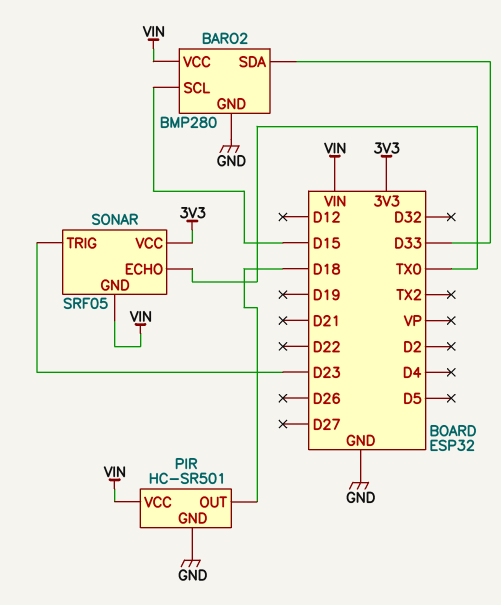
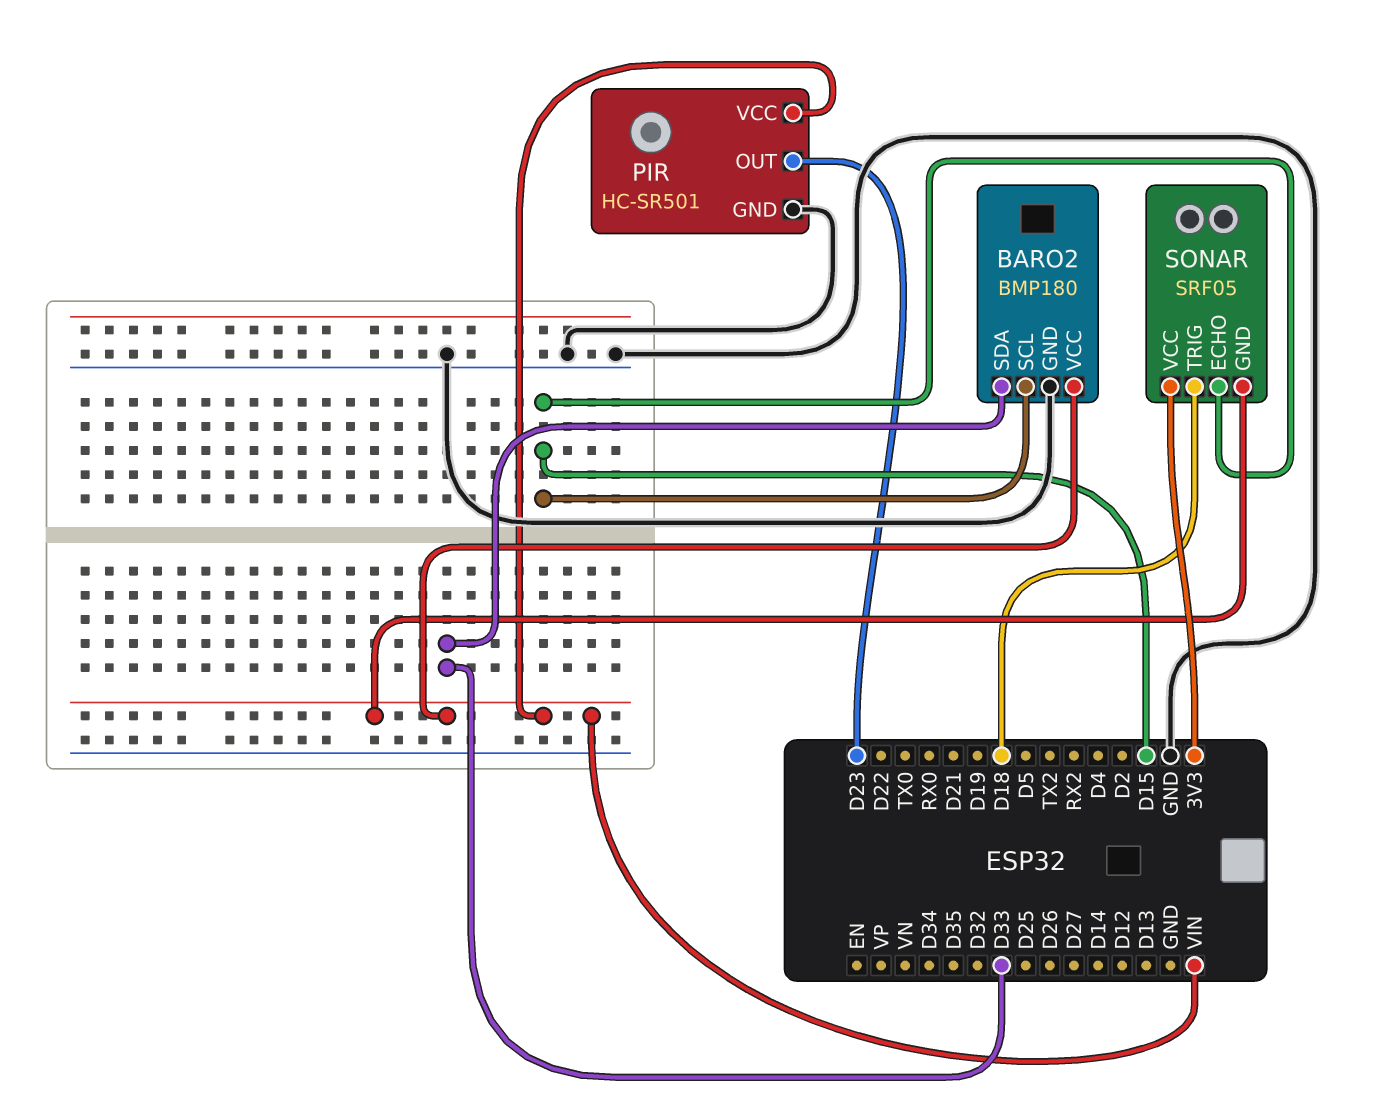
BARO2: BMP280 -> BMP180
PIR pin OUT: D18 -> D23
SONAR pin ECHO: TX0 -> D15
SONAR pin TRIG: D23 -> D18

